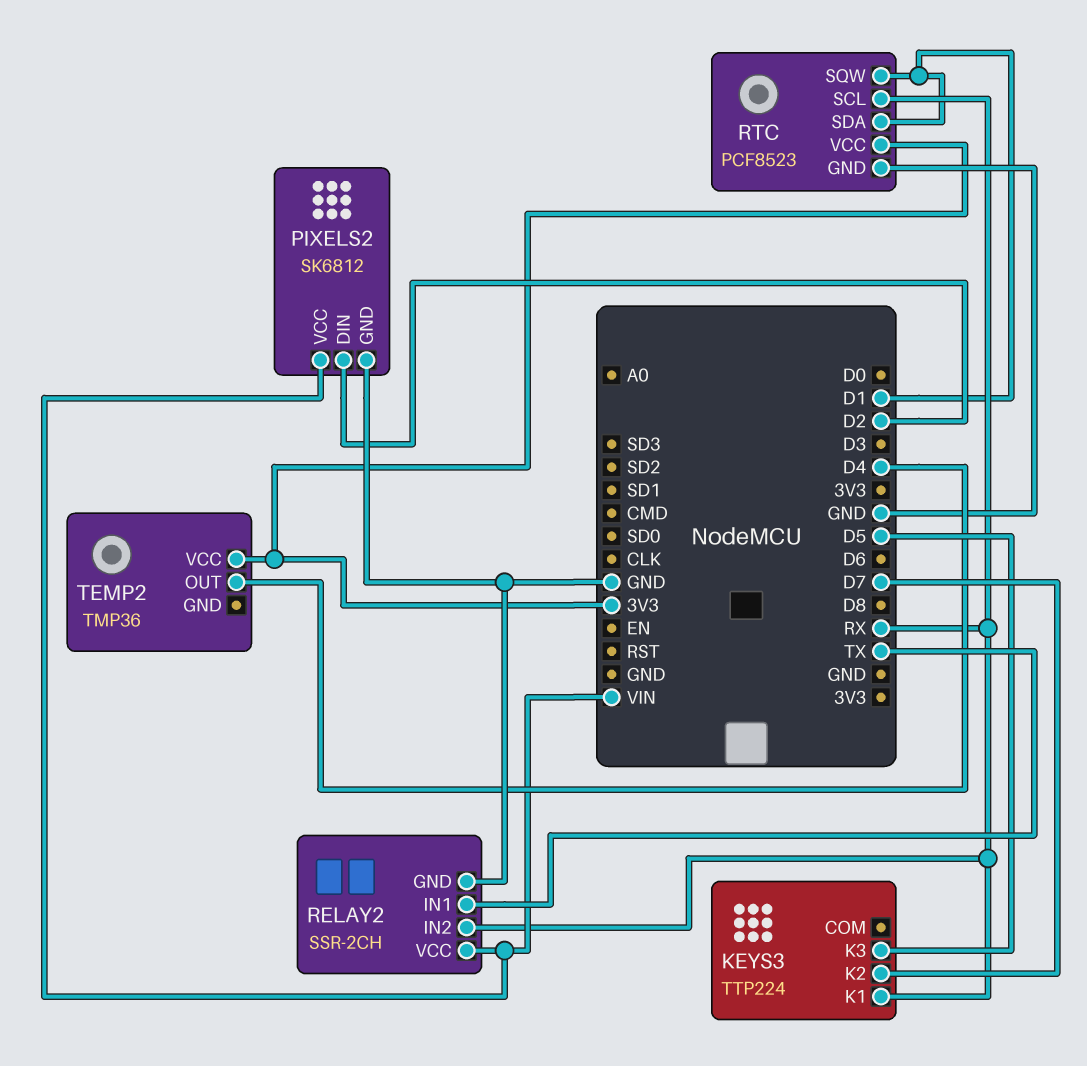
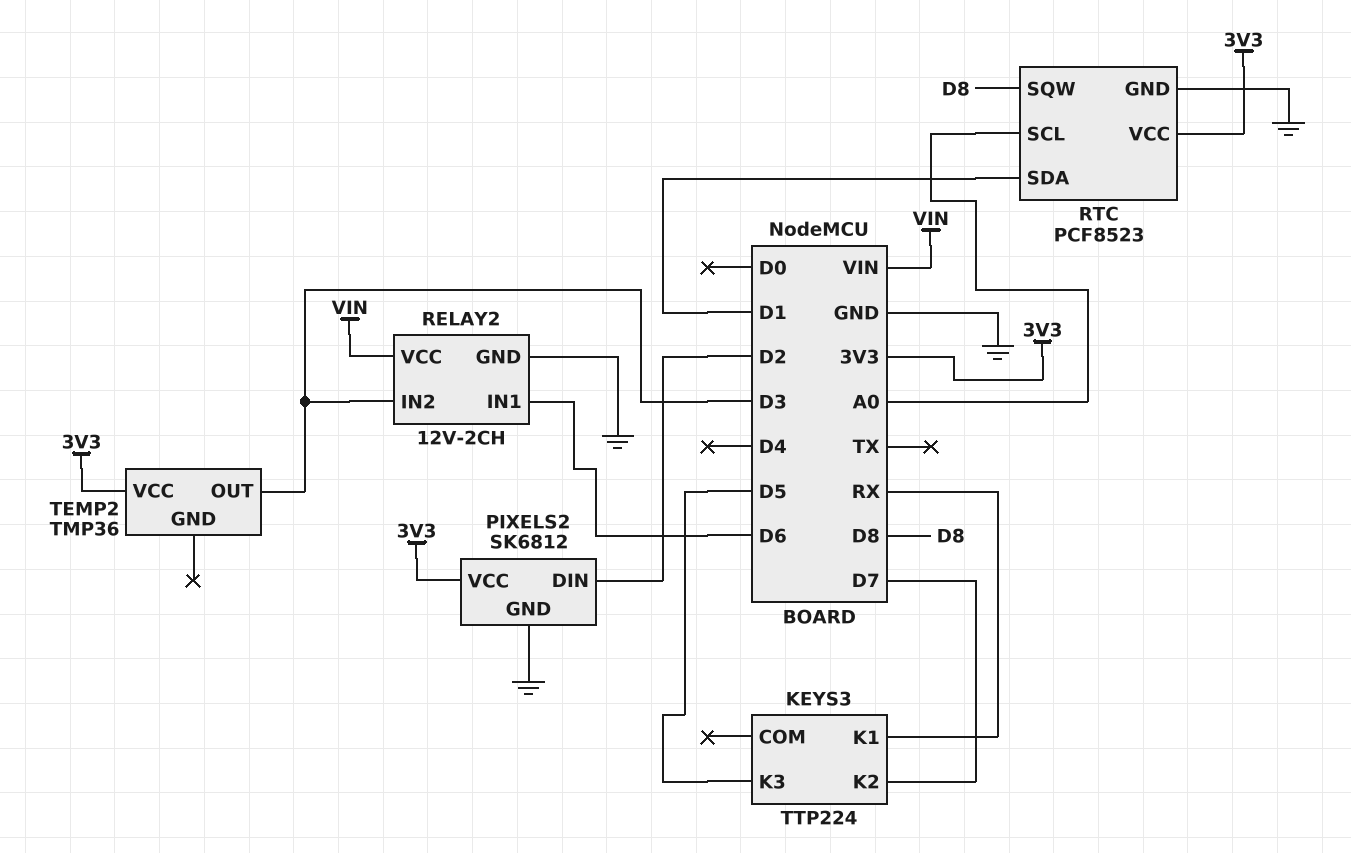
PIXELS2 pin VCC: VIN -> 3V3
RELAY2: SSR-2CH -> 12V-2CH
RELAY2 pin IN1: TX -> D6
RELAY2 pin IN2: RX -> D3
RTC pin SCL: RX -> A0
RTC pin SQW: D1 -> D8
TEMP2 pin OUT: D4 -> D3

